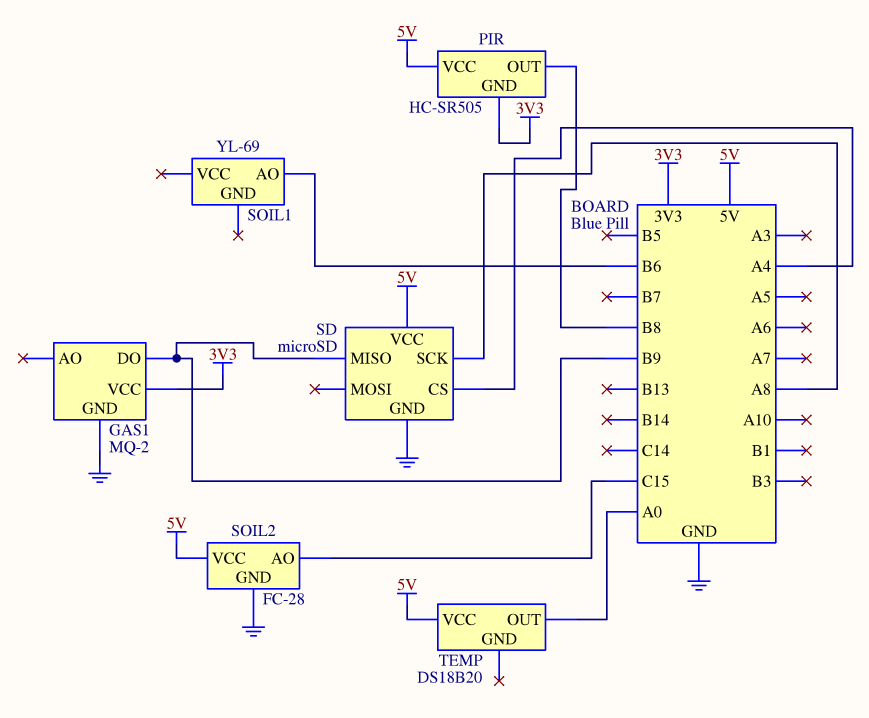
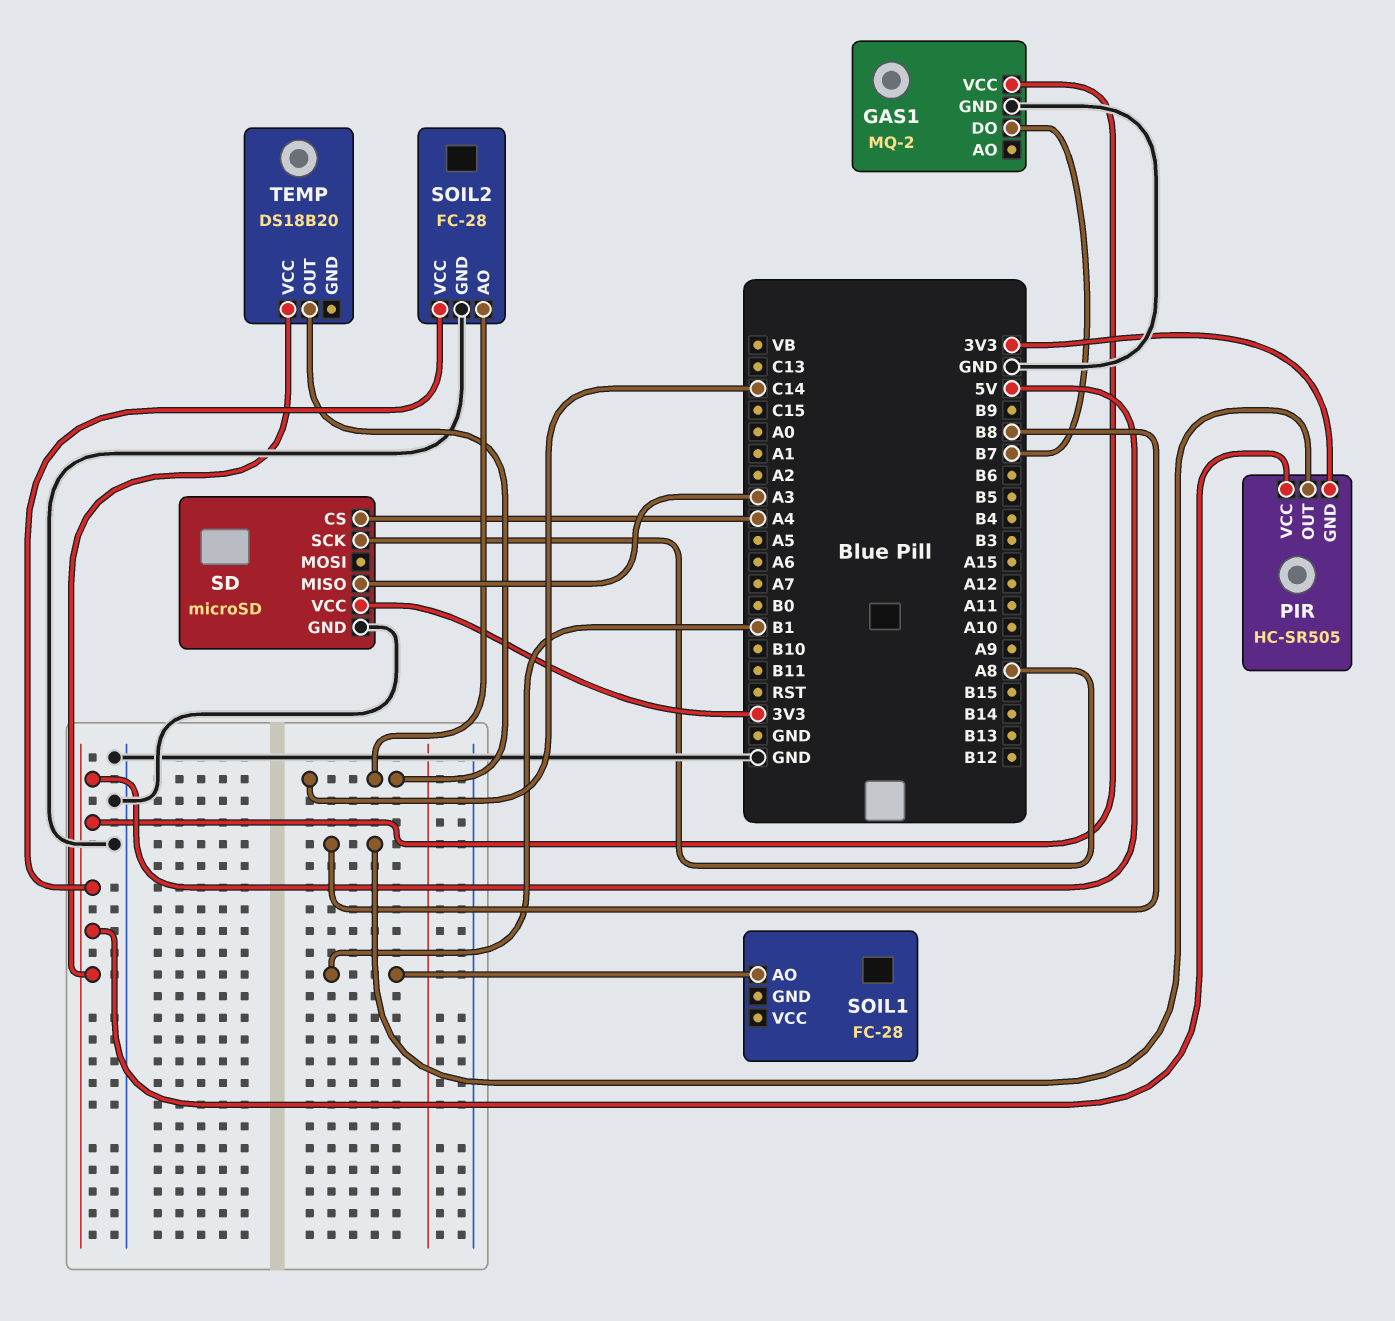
GAS1 pin DO: B9 -> B7
GAS1 pin VCC: 3V3 -> 5V
SD pin MISO: B9 -> A3
SD pin VCC: 5V -> 3V3
SOIL1: YL-69 -> FC-28
SOIL1 pin AO: B6 -> B1
SOIL2 pin AO: C15 -> C14
TEMP pin OUT: A0 -> C14

